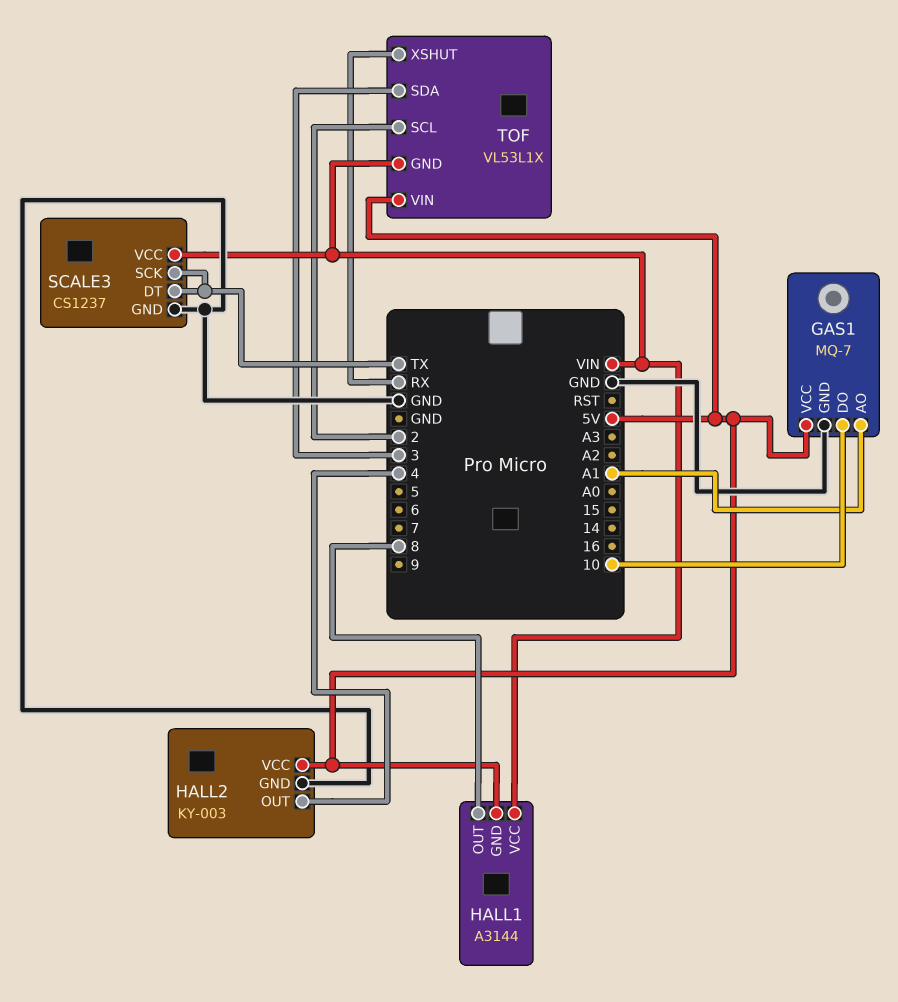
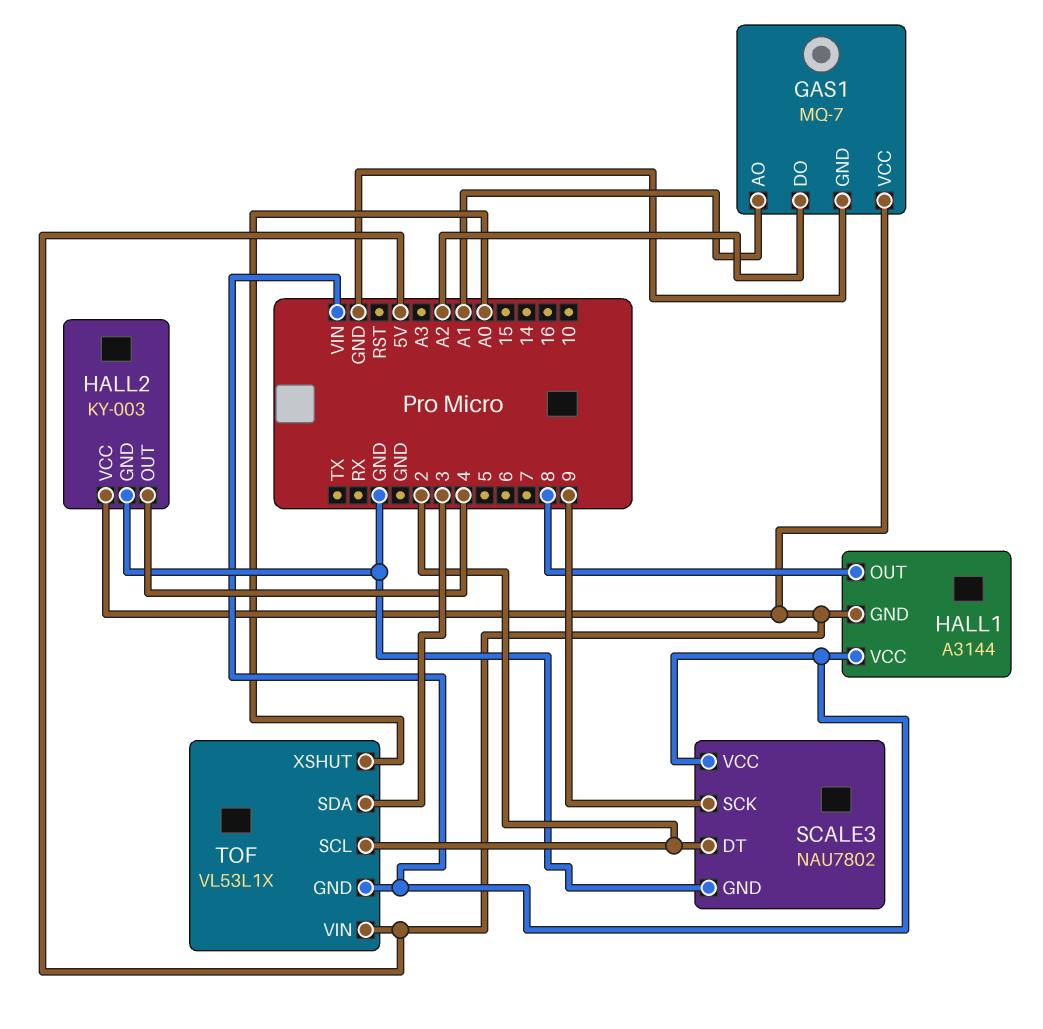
GAS1 pin DO: 10 -> A2
SCALE3: CS1237 -> NAU7802
SCALE3 pin DT: TX -> 2
SCALE3 pin SCK: TX -> 9
TOF pin XSHUT: RX -> A0

